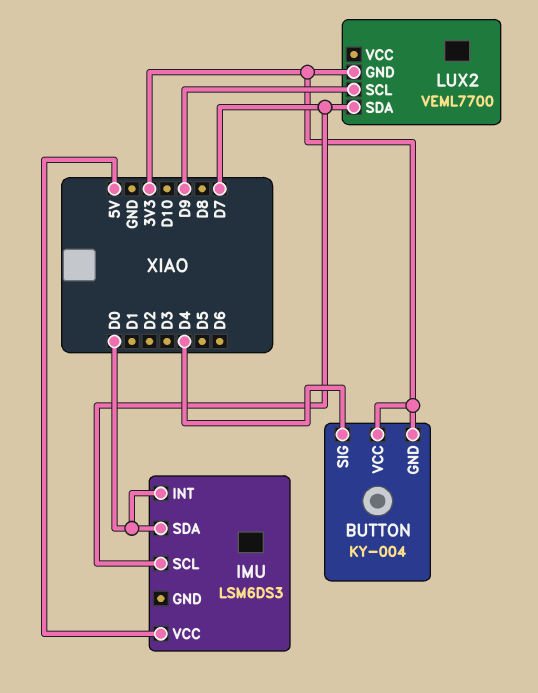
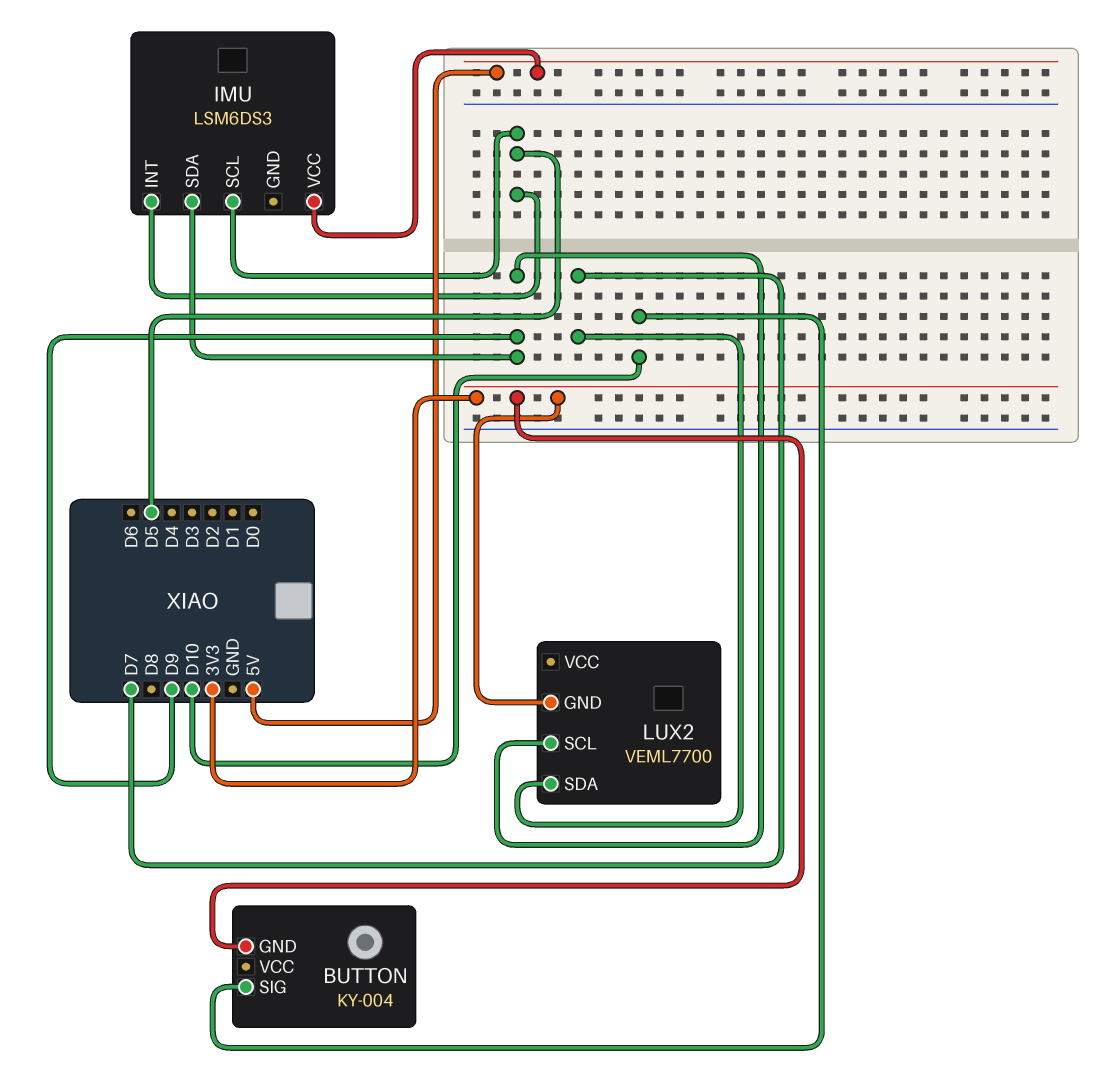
BUTTON pin SIG: D4 -> D10
BUTTON pin VCC: 3V3 -> none
IMU pin INT: D0 -> D5
IMU pin SCL: D7 -> D5
IMU pin SDA: D0 -> D9

